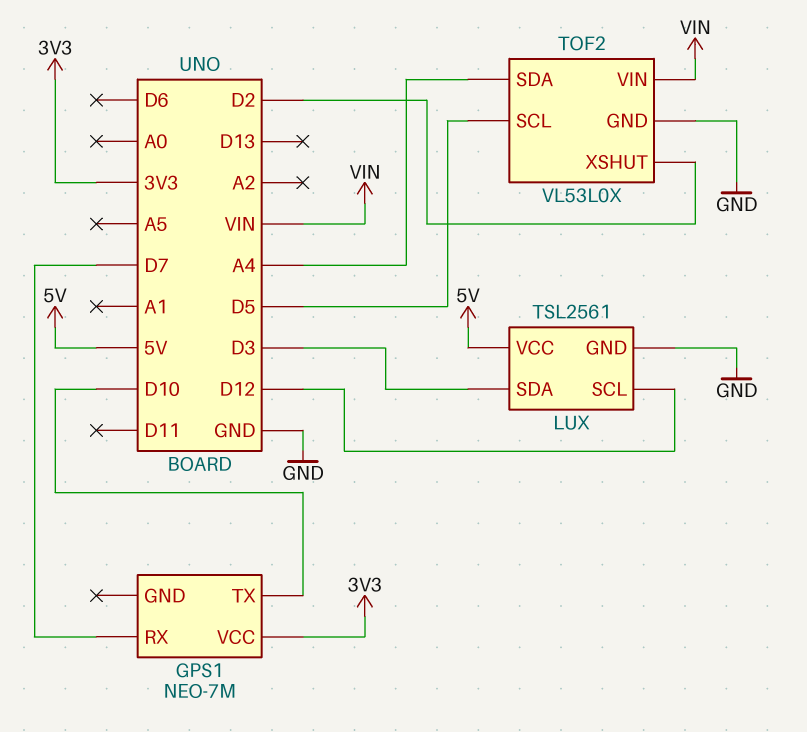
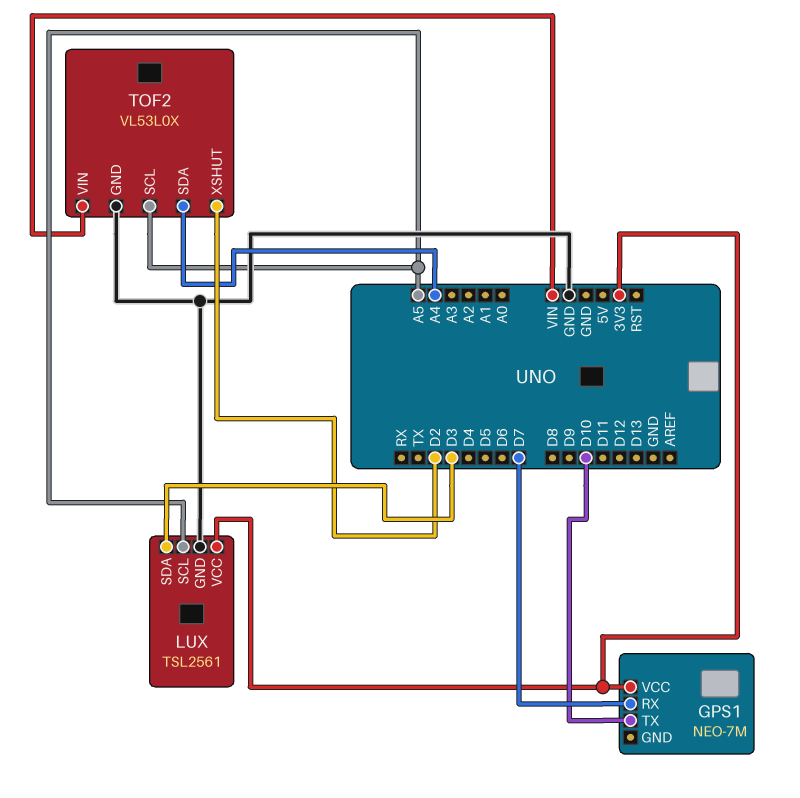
LUX pin SCL: D12 -> A5
LUX pin VCC: 5V -> 3V3
TOF2 pin SCL: D5 -> A5

